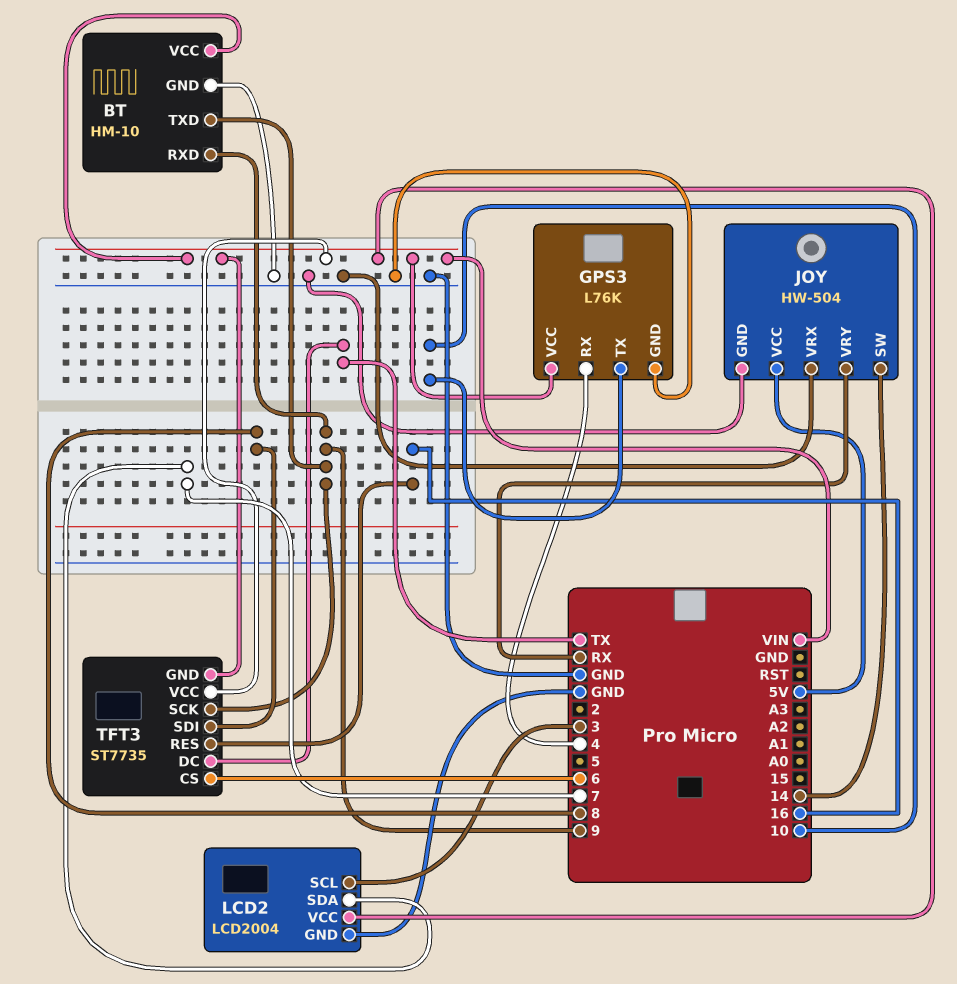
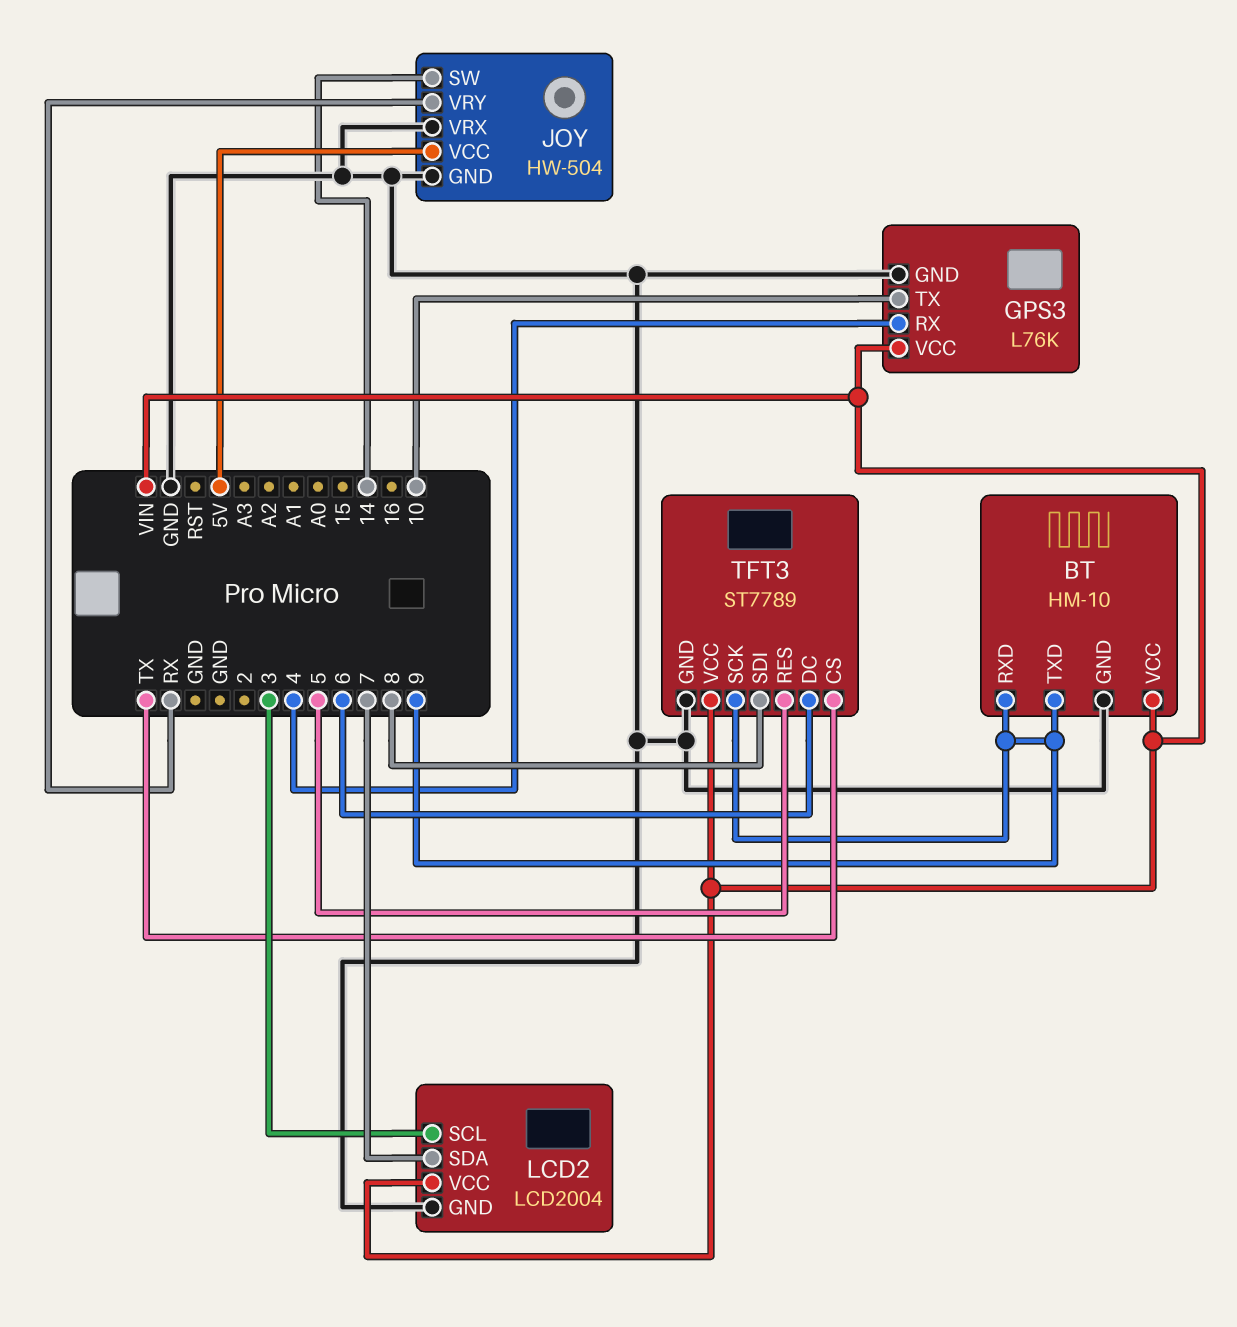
TFT3: ST7735 -> ST7789
TFT3 pin CS: 6 -> TX
TFT3 pin DC: TX -> 6
TFT3 pin GND: VIN -> GND
TFT3 pin RES: 16 -> 5

